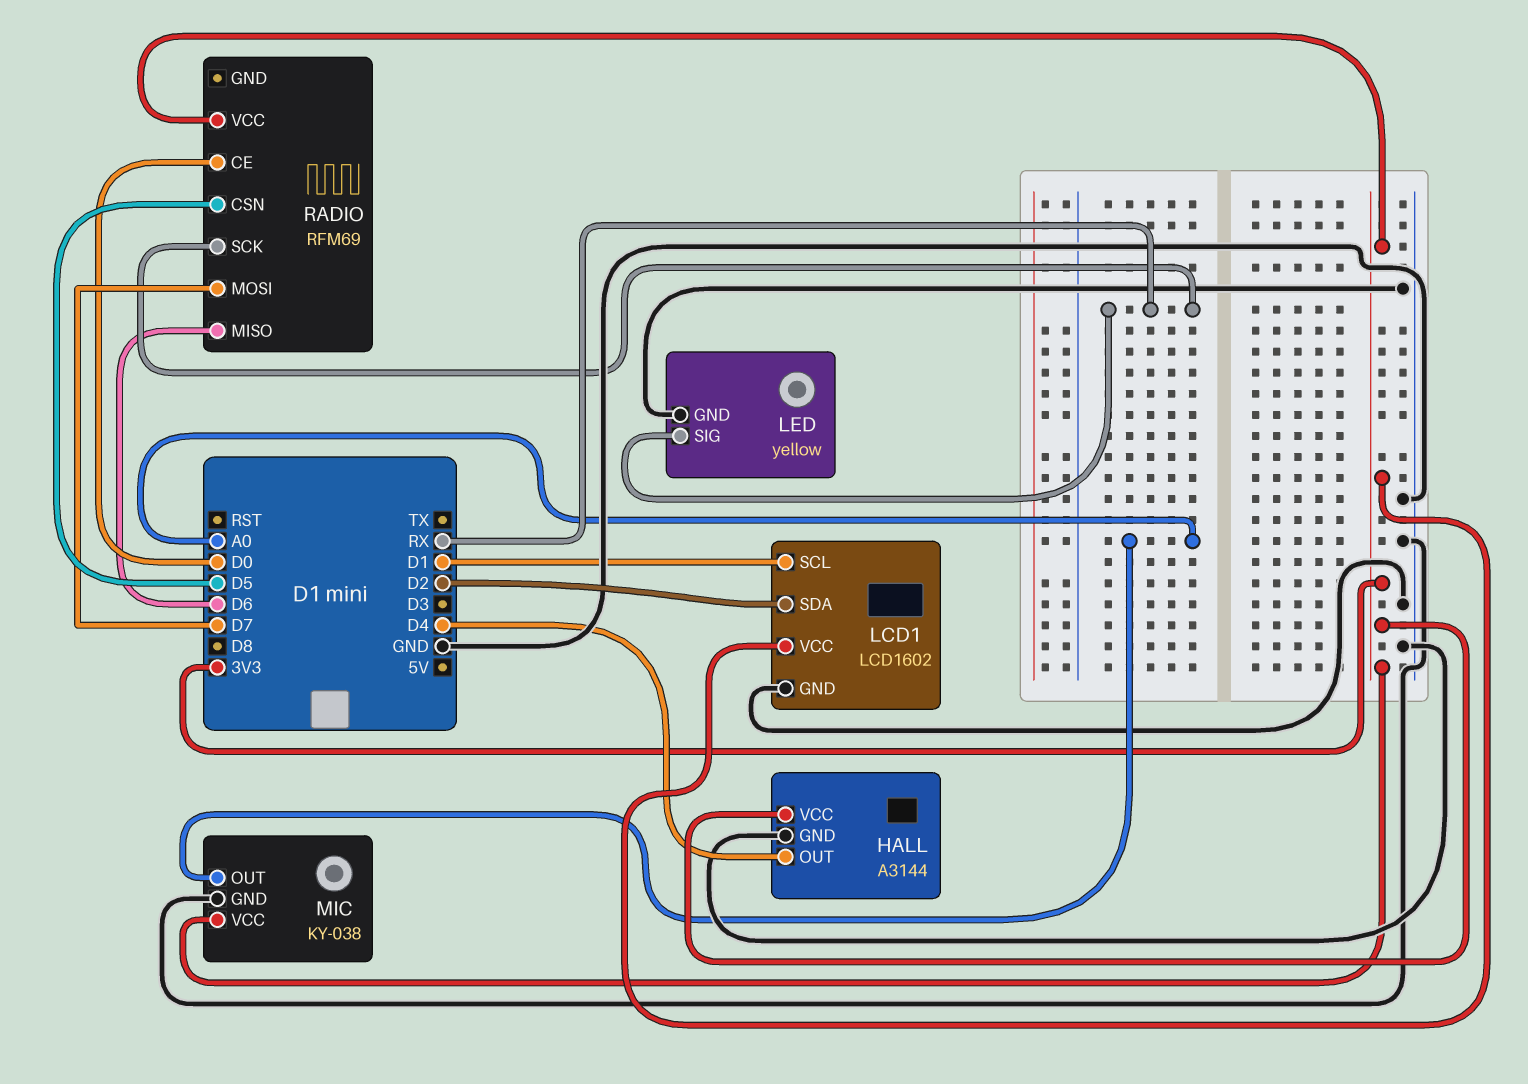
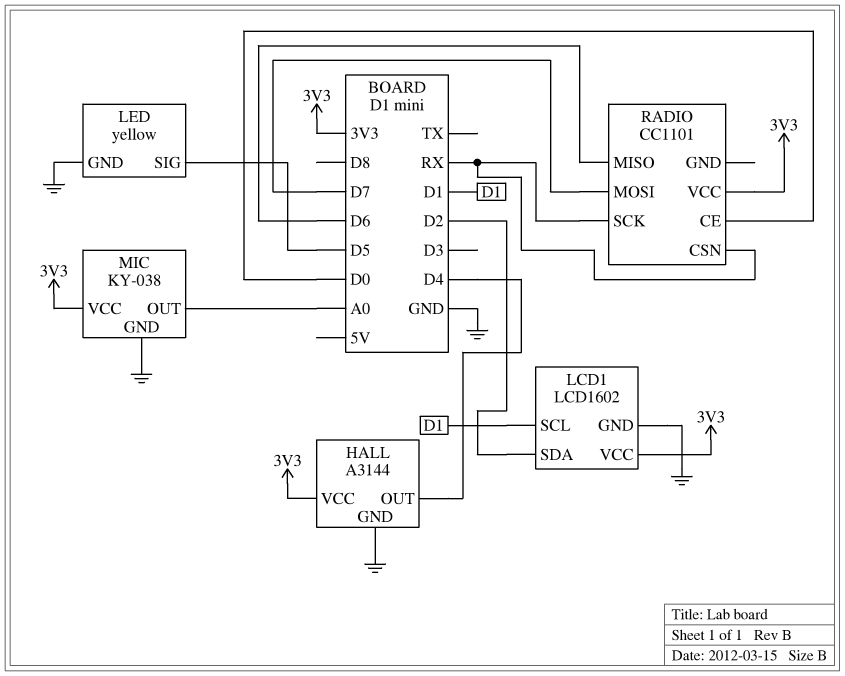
LED pin SIG: RX -> D5
RADIO: RFM69 -> CC1101
RADIO pin CSN: D5 -> RX

